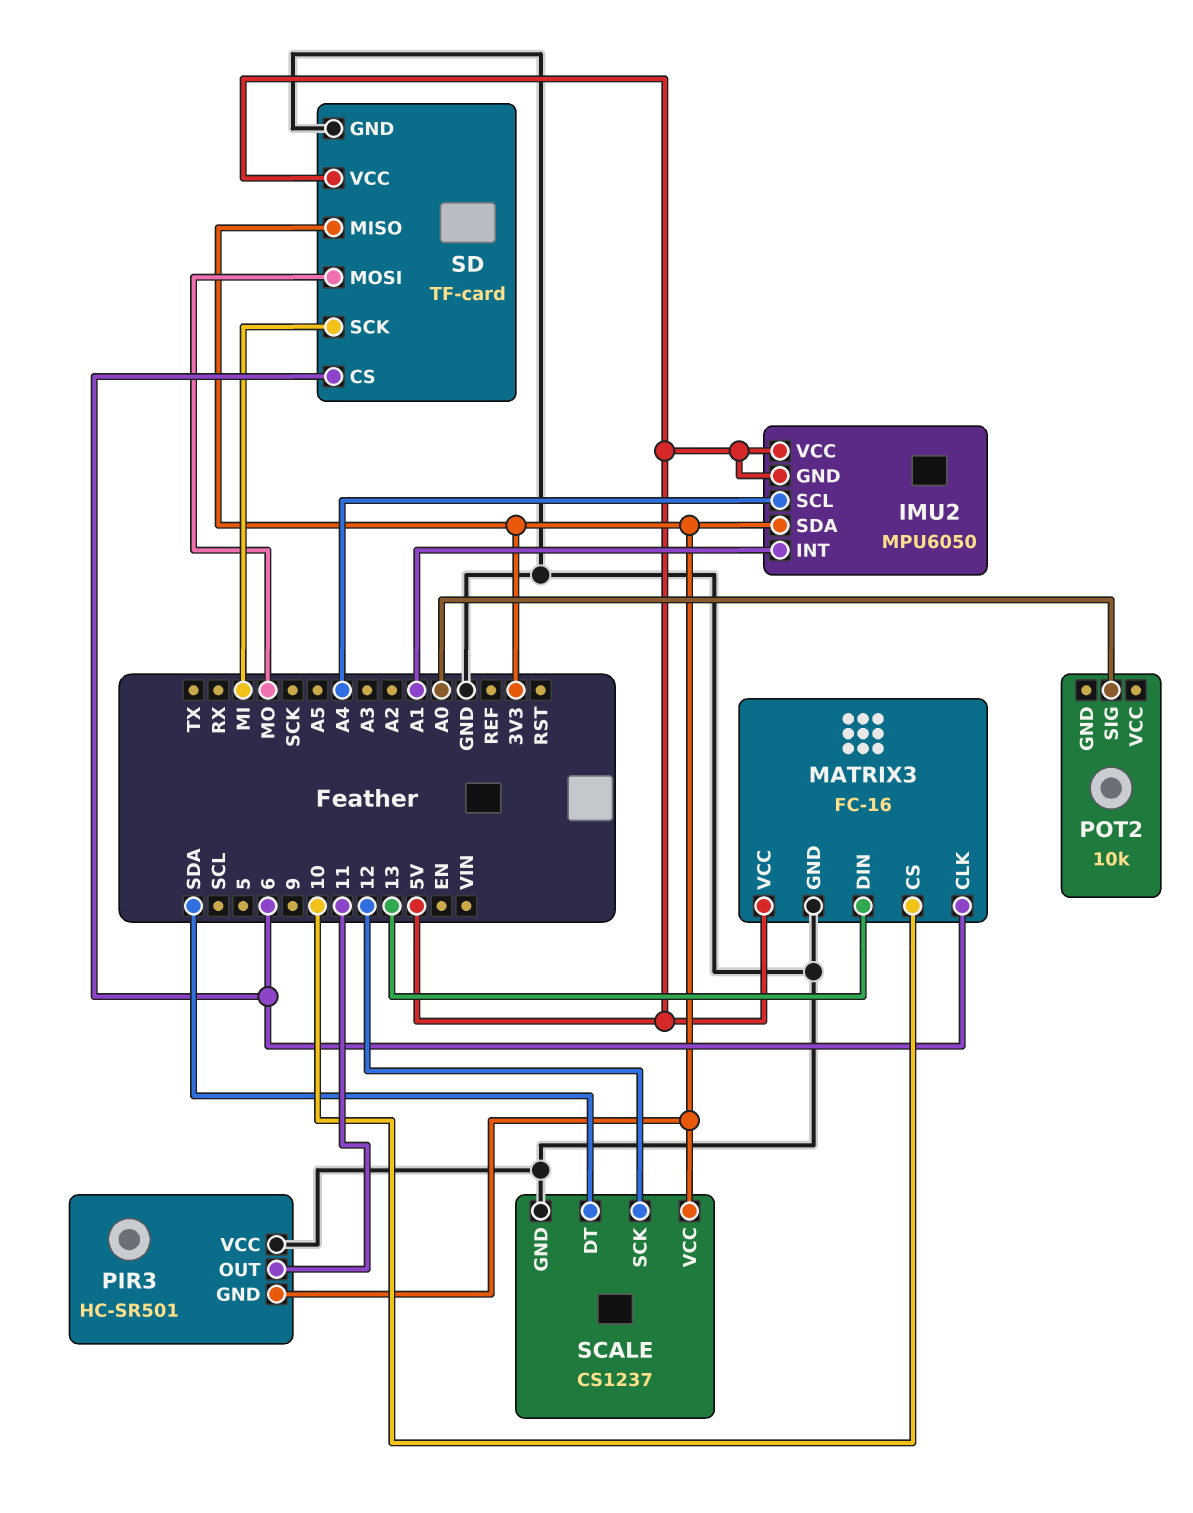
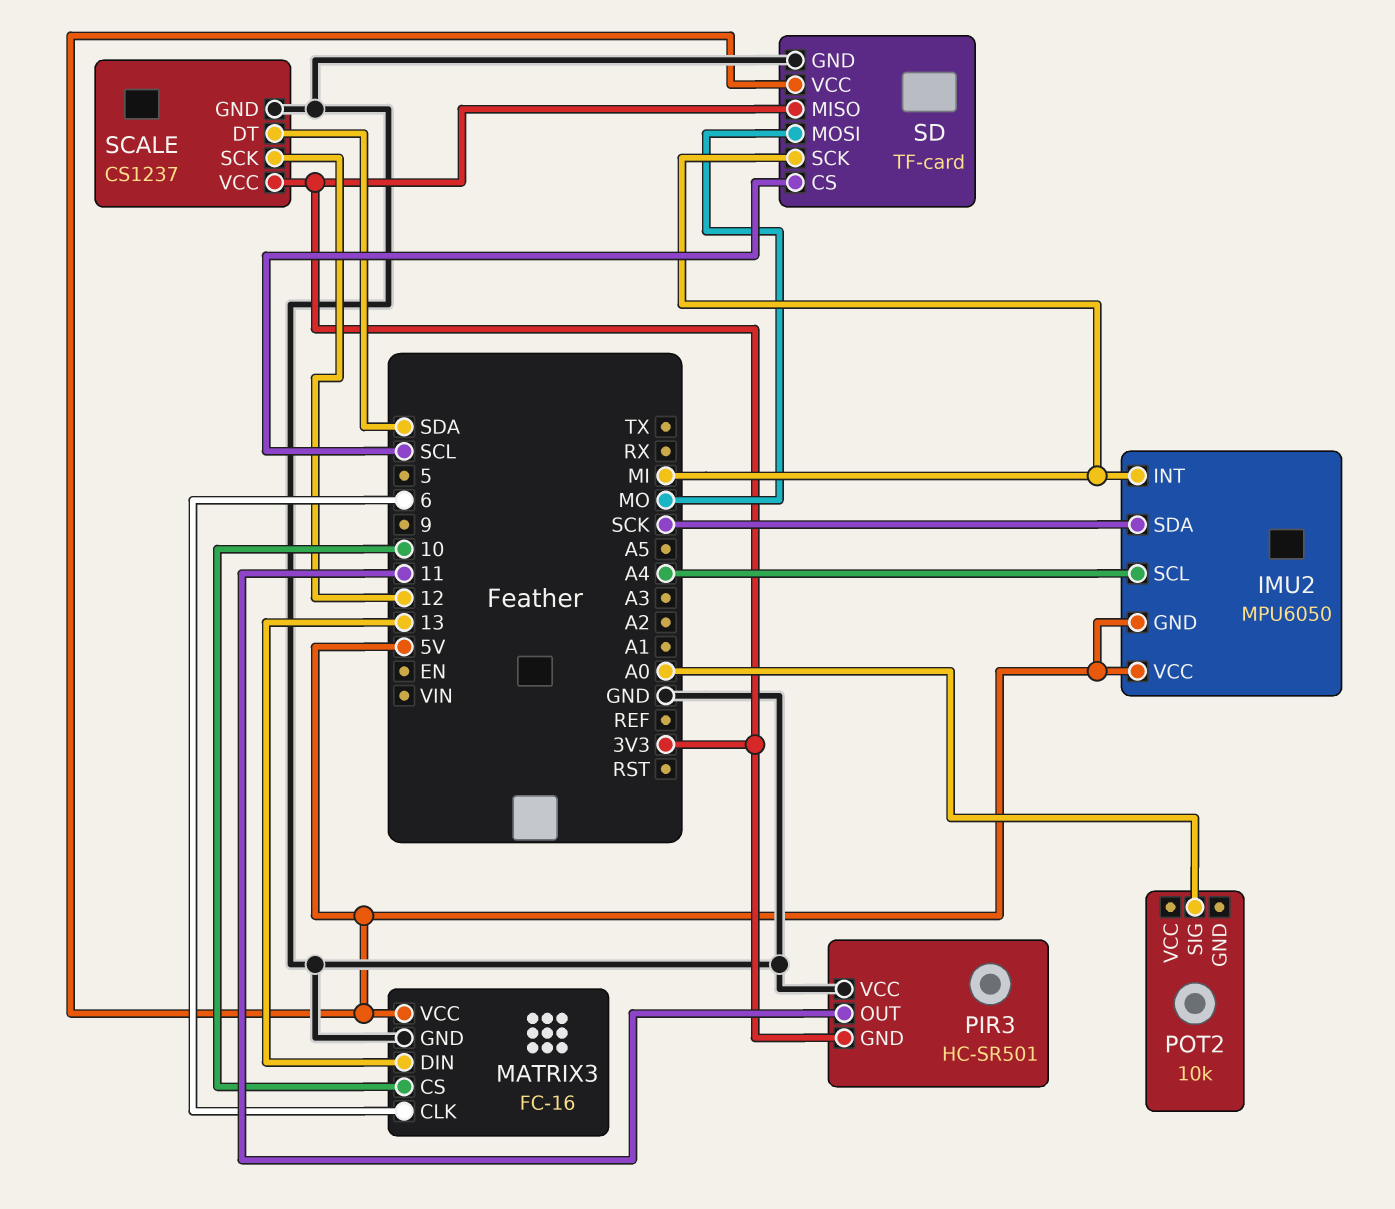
IMU2 pin INT: A1 -> MI
IMU2 pin SDA: 3V3 -> SCK
SD pin CS: 6 -> SCL

